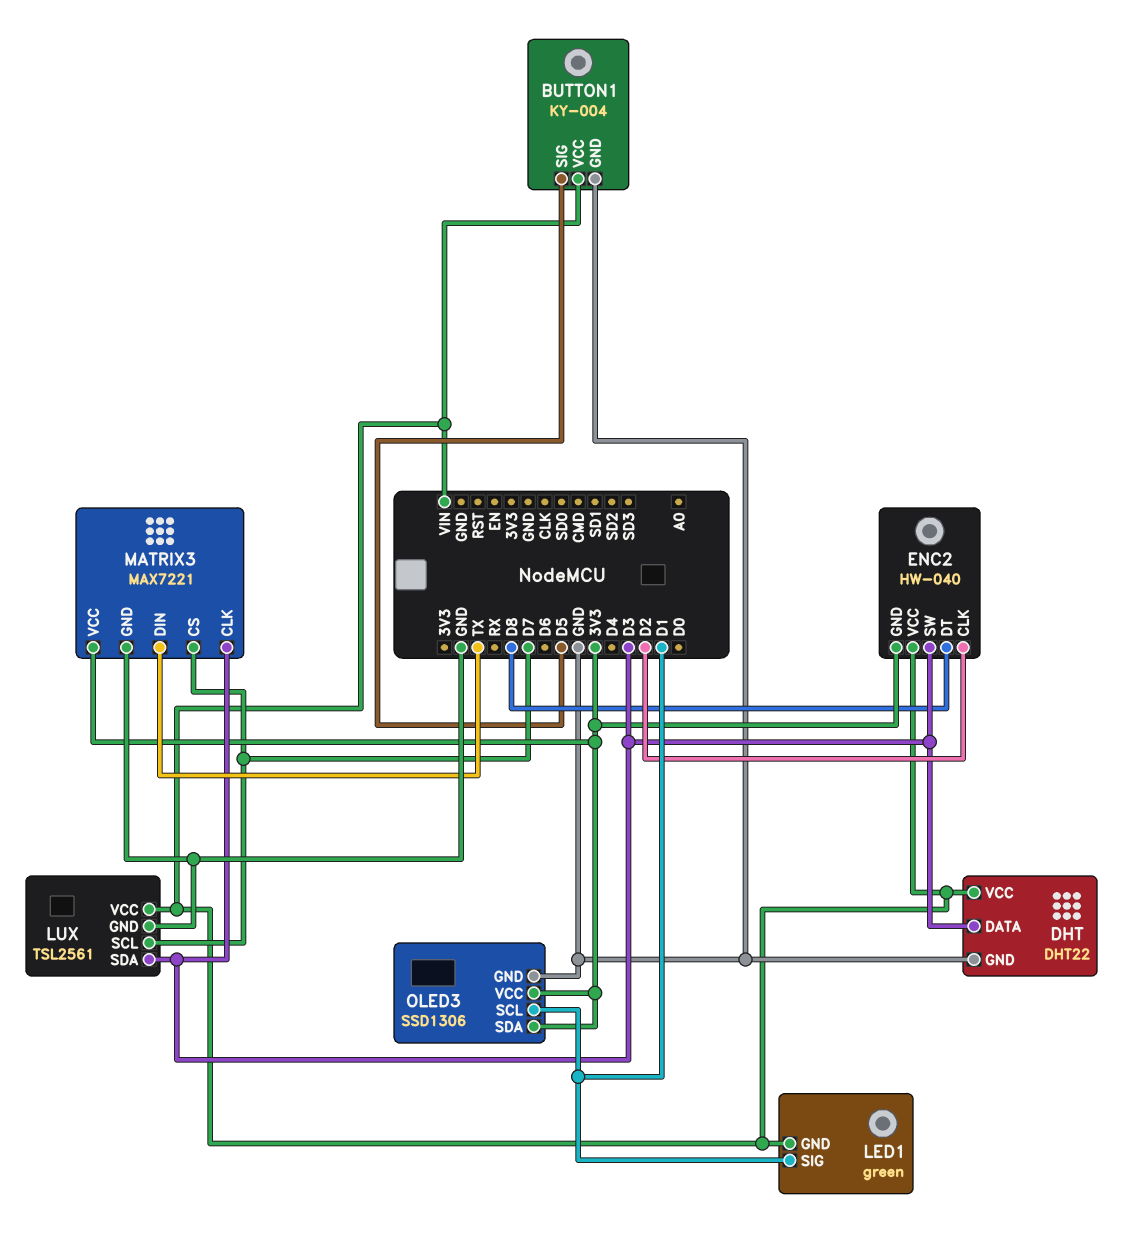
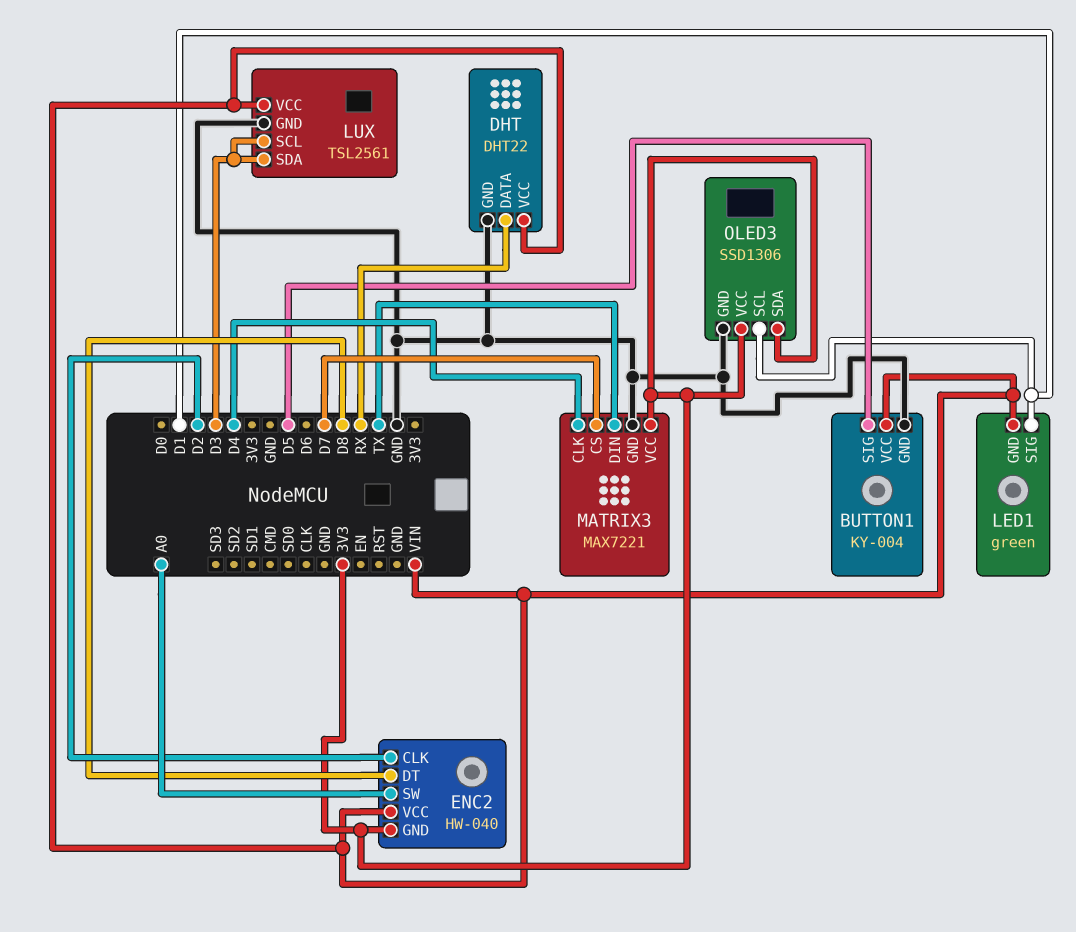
DHT pin DATA: D3 -> RX
ENC2 pin SW: D3 -> A0
LUX pin SCL: D7 -> D3
MATRIX3 pin CLK: D3 -> D4

